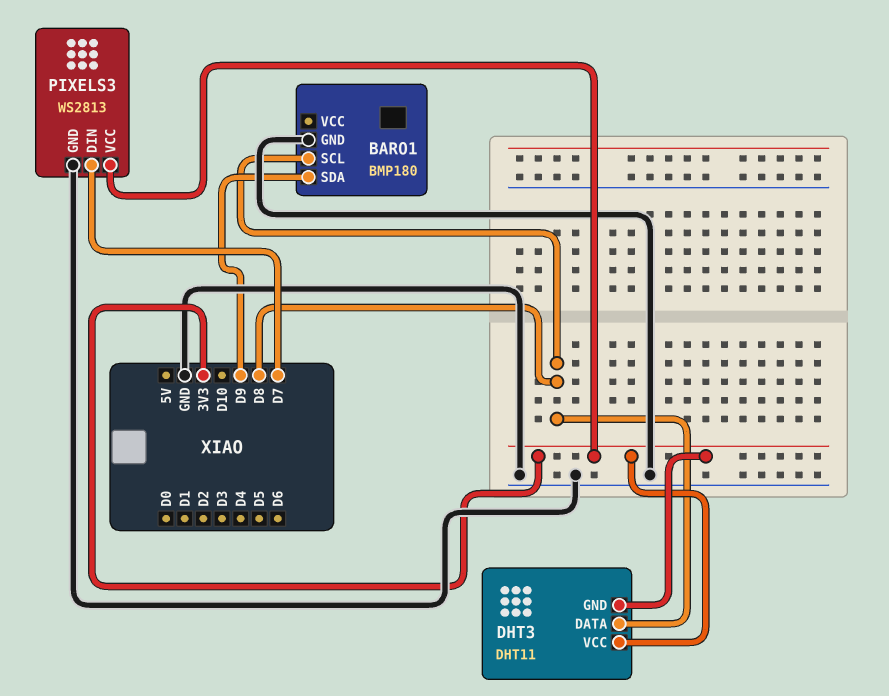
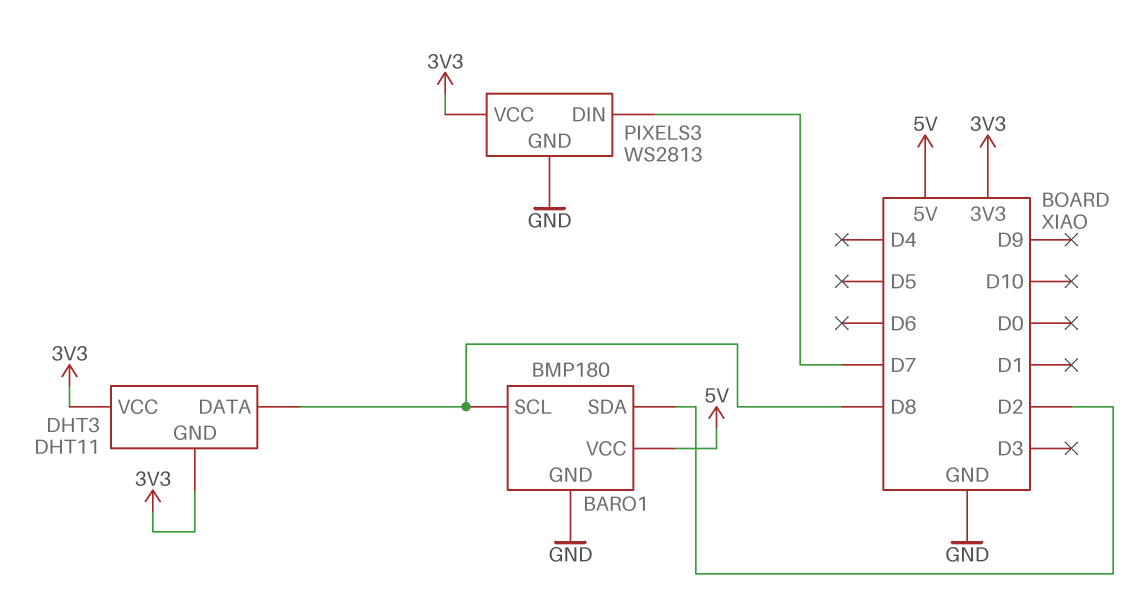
BARO1 pin SDA: D9 -> D2
BARO1 pin VCC: none -> 5V

